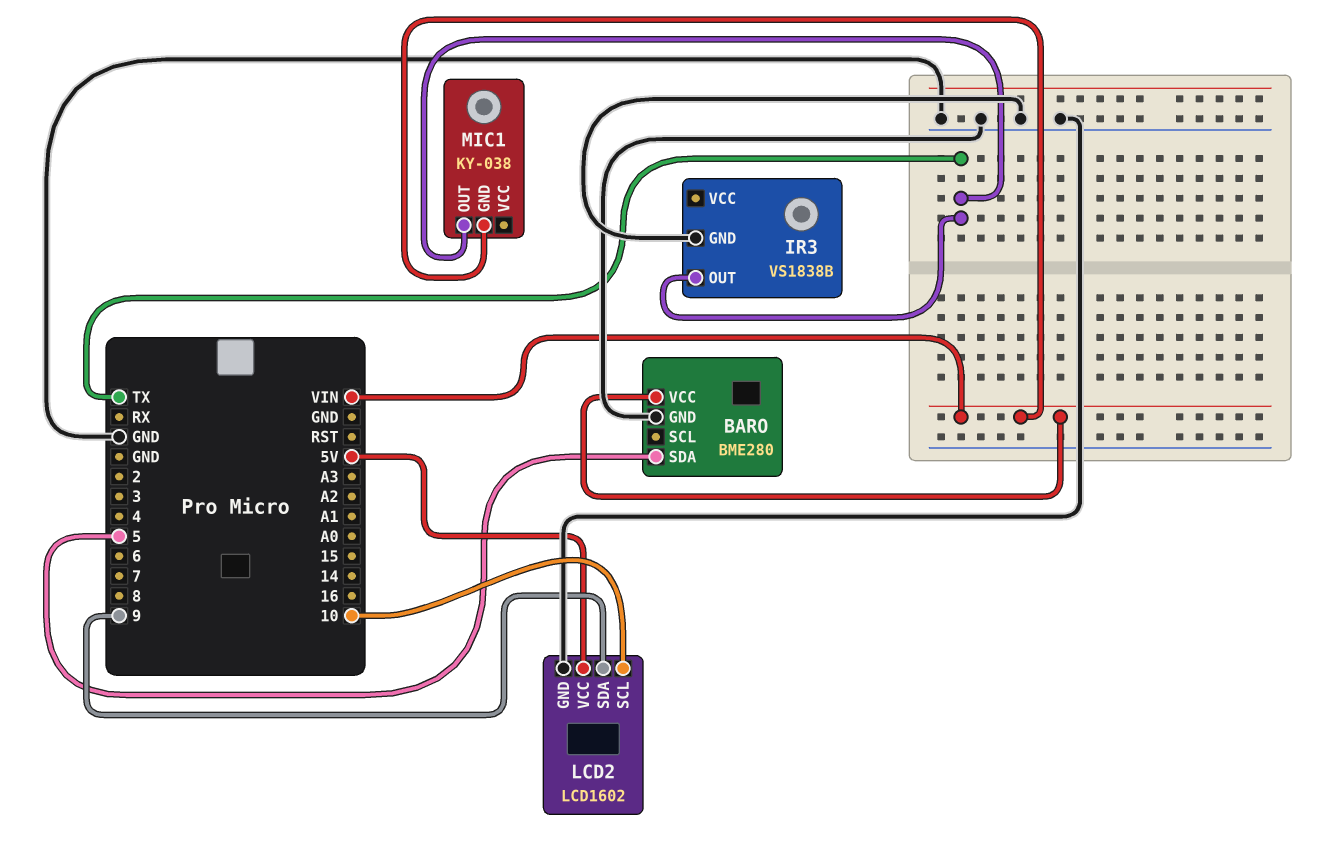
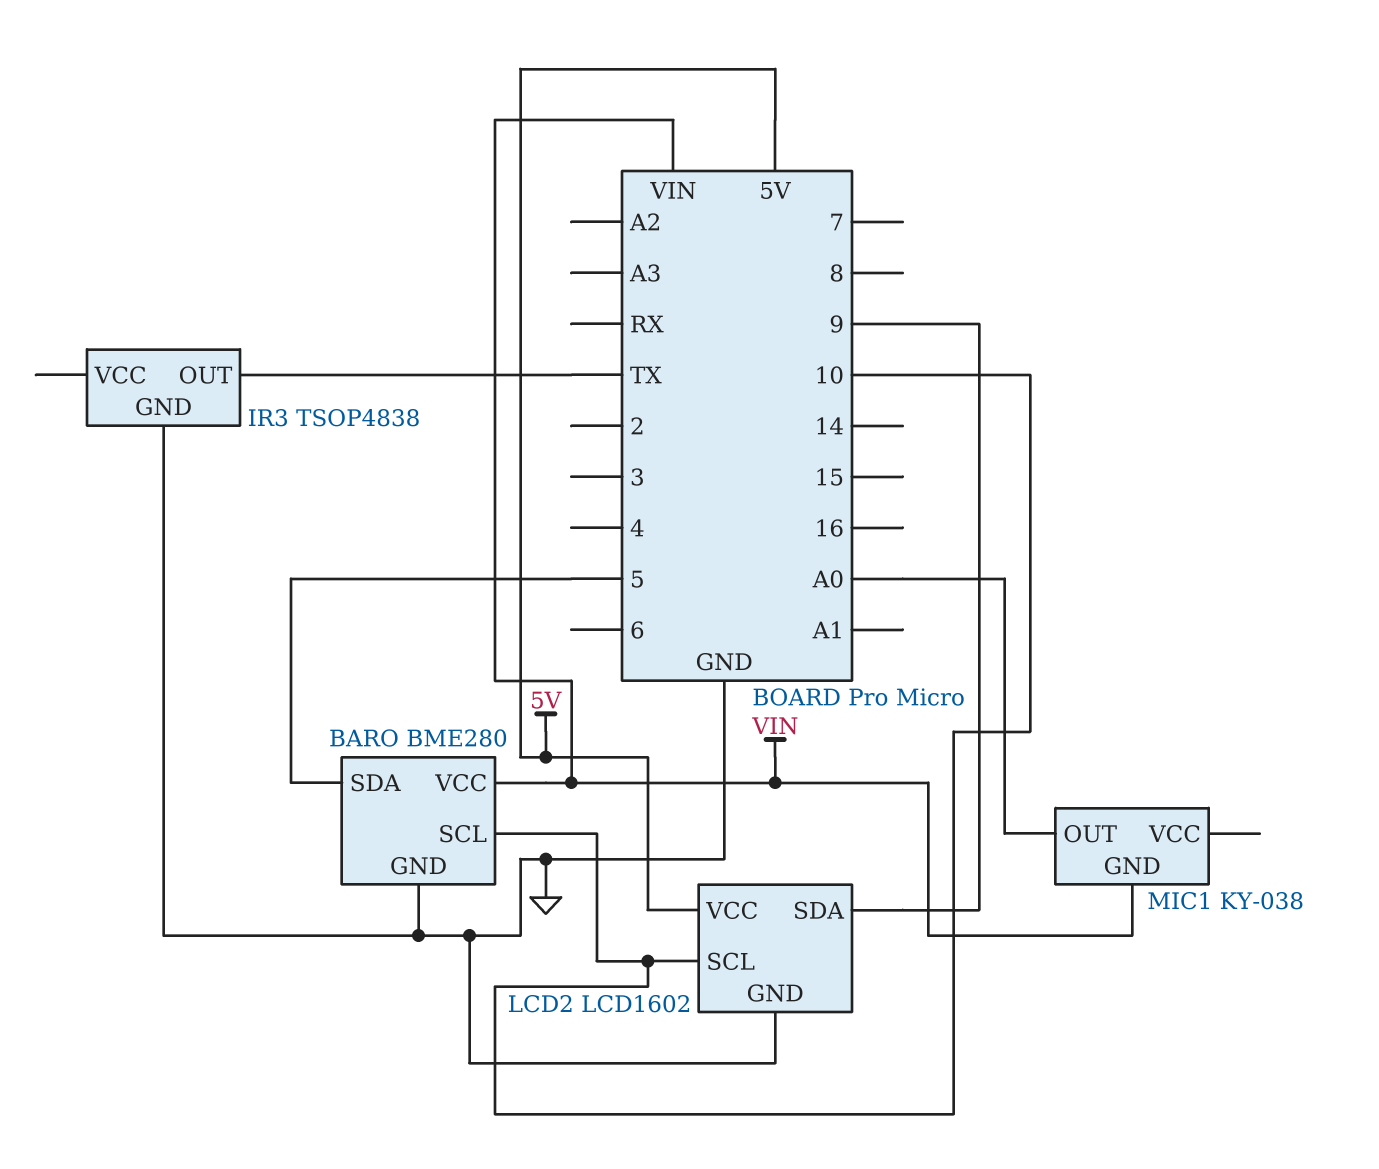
BARO pin SCL: none -> 10
IR3: VS1838B -> TSOP4838
MIC1 pin OUT: TX -> A0

